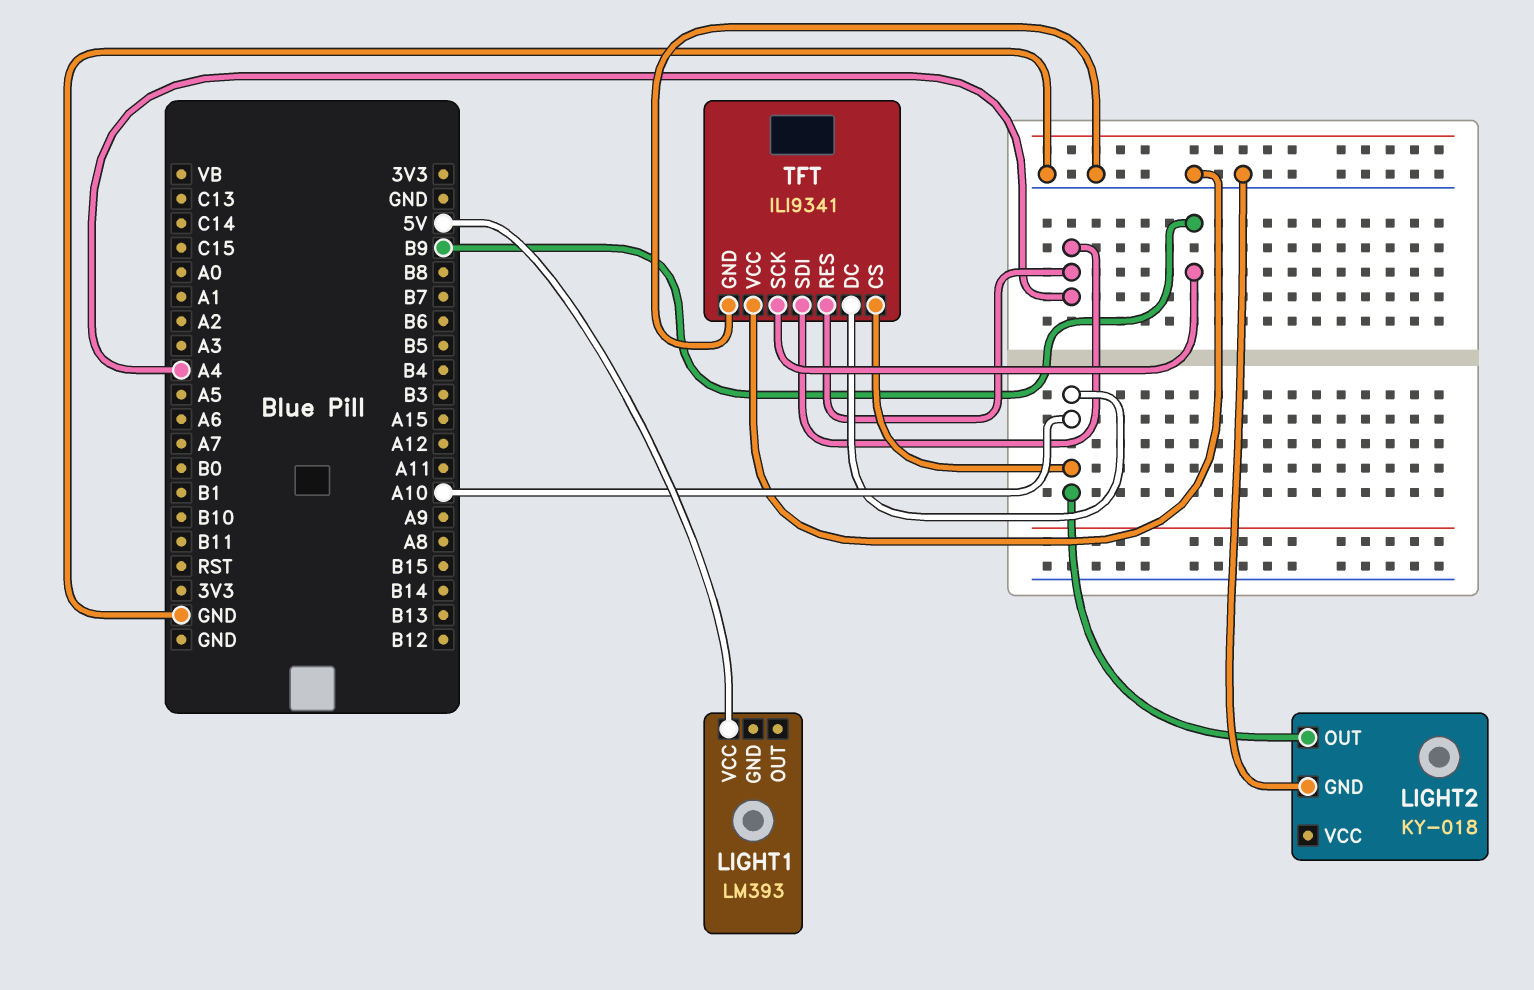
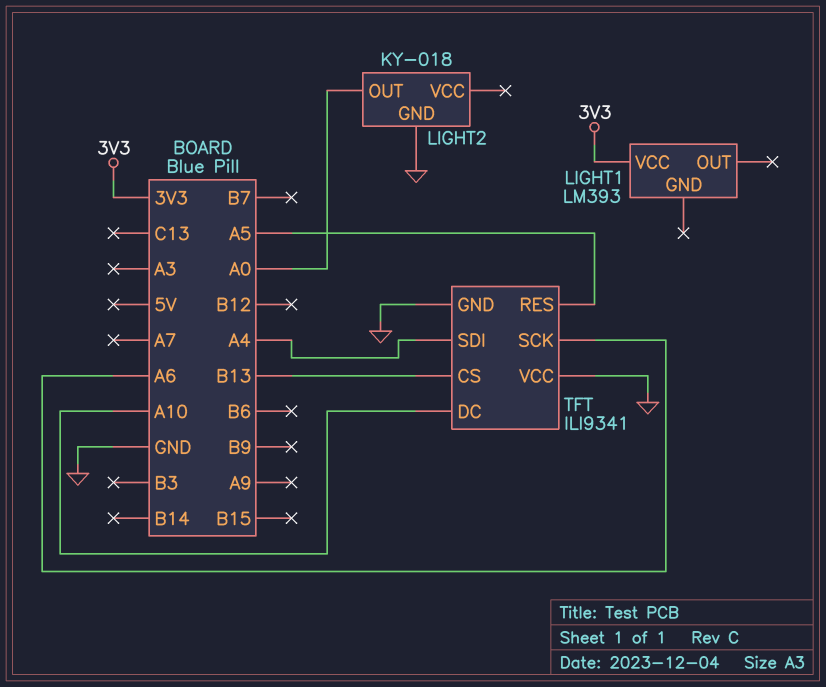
LIGHT1 pin VCC: 5V -> 3V3
LIGHT2 pin OUT: A10 -> A0
TFT pin CS: A10 -> B13
TFT pin RES: A4 -> A5
TFT pin SCK: B9 -> A6

